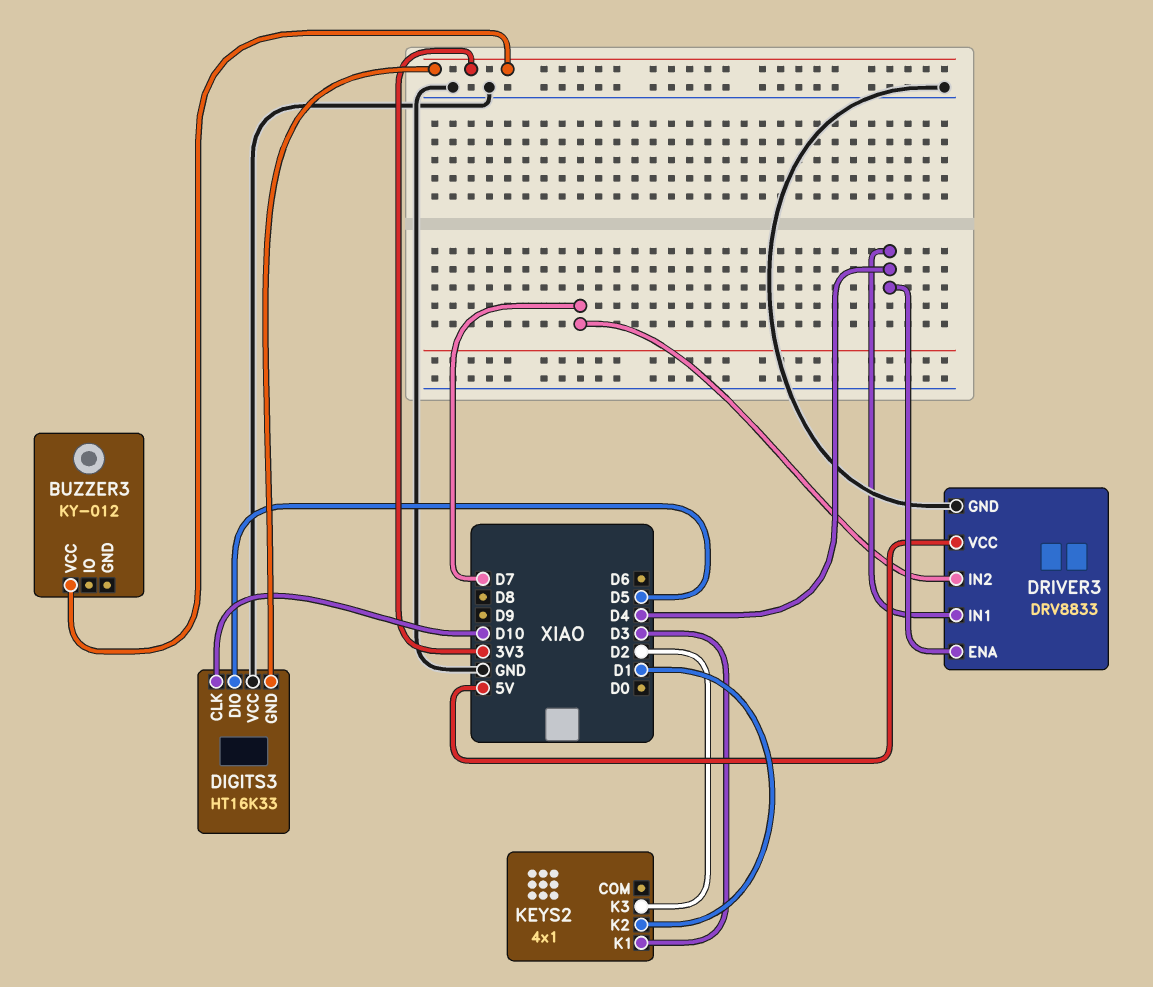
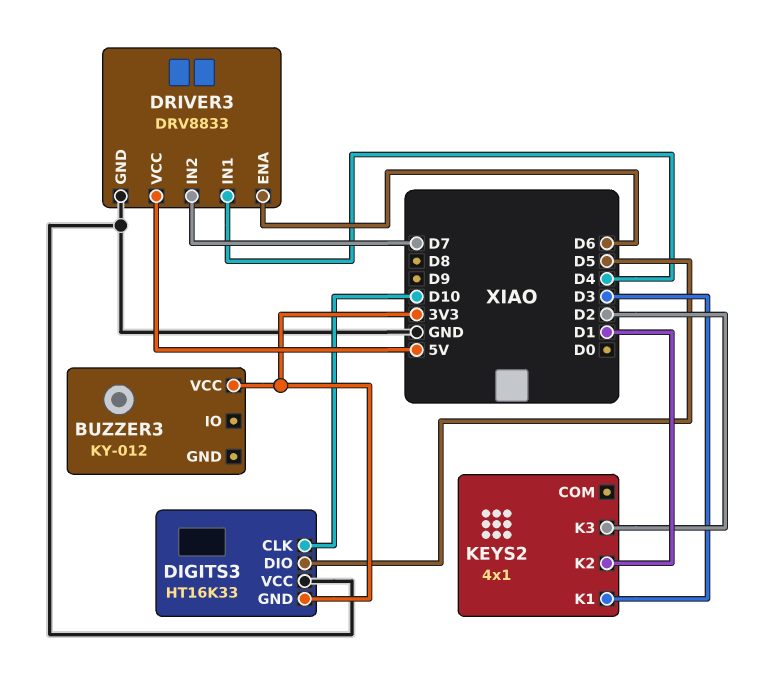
DRIVER3 pin ENA: D4 -> D6

